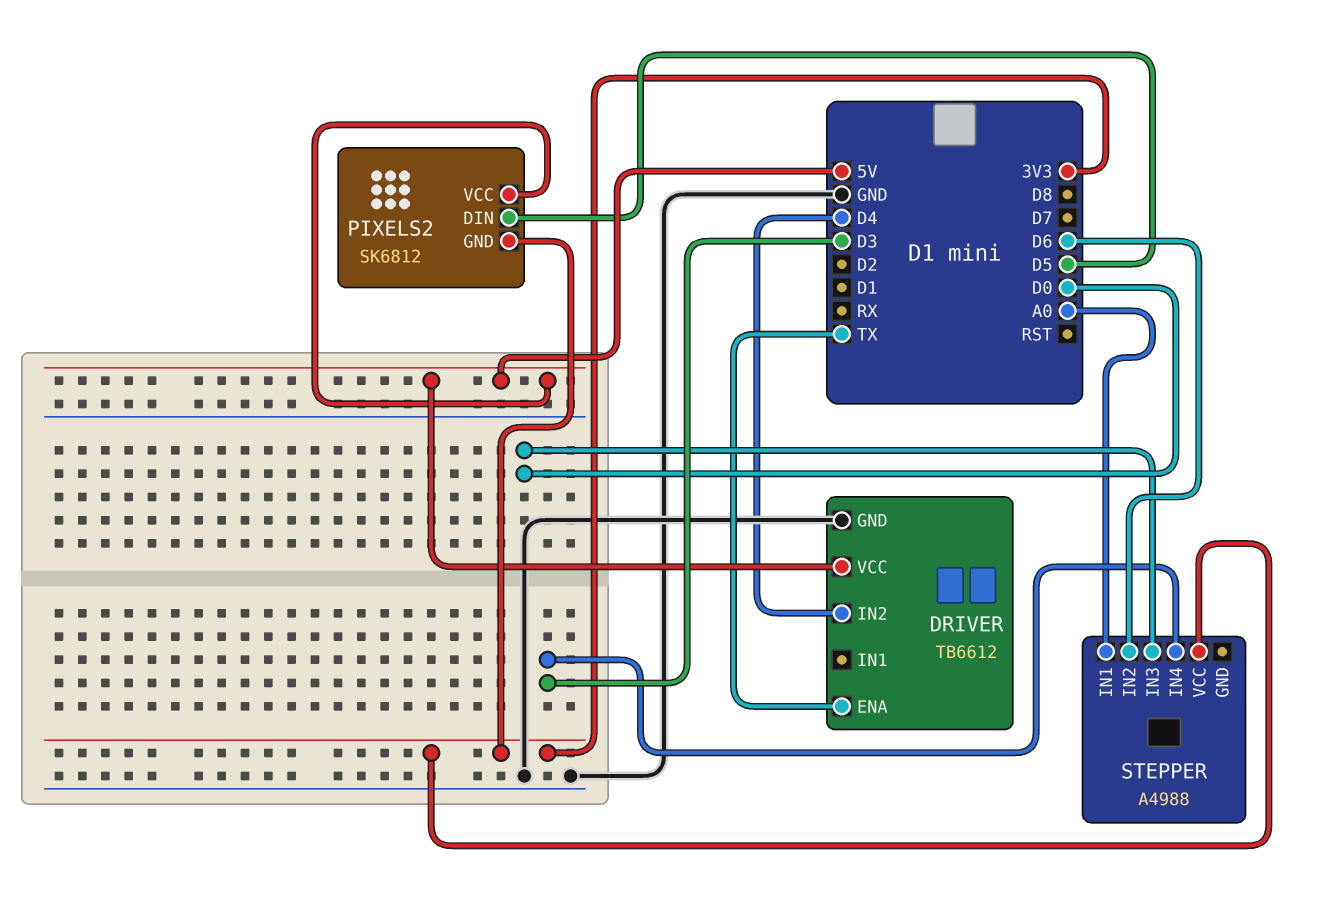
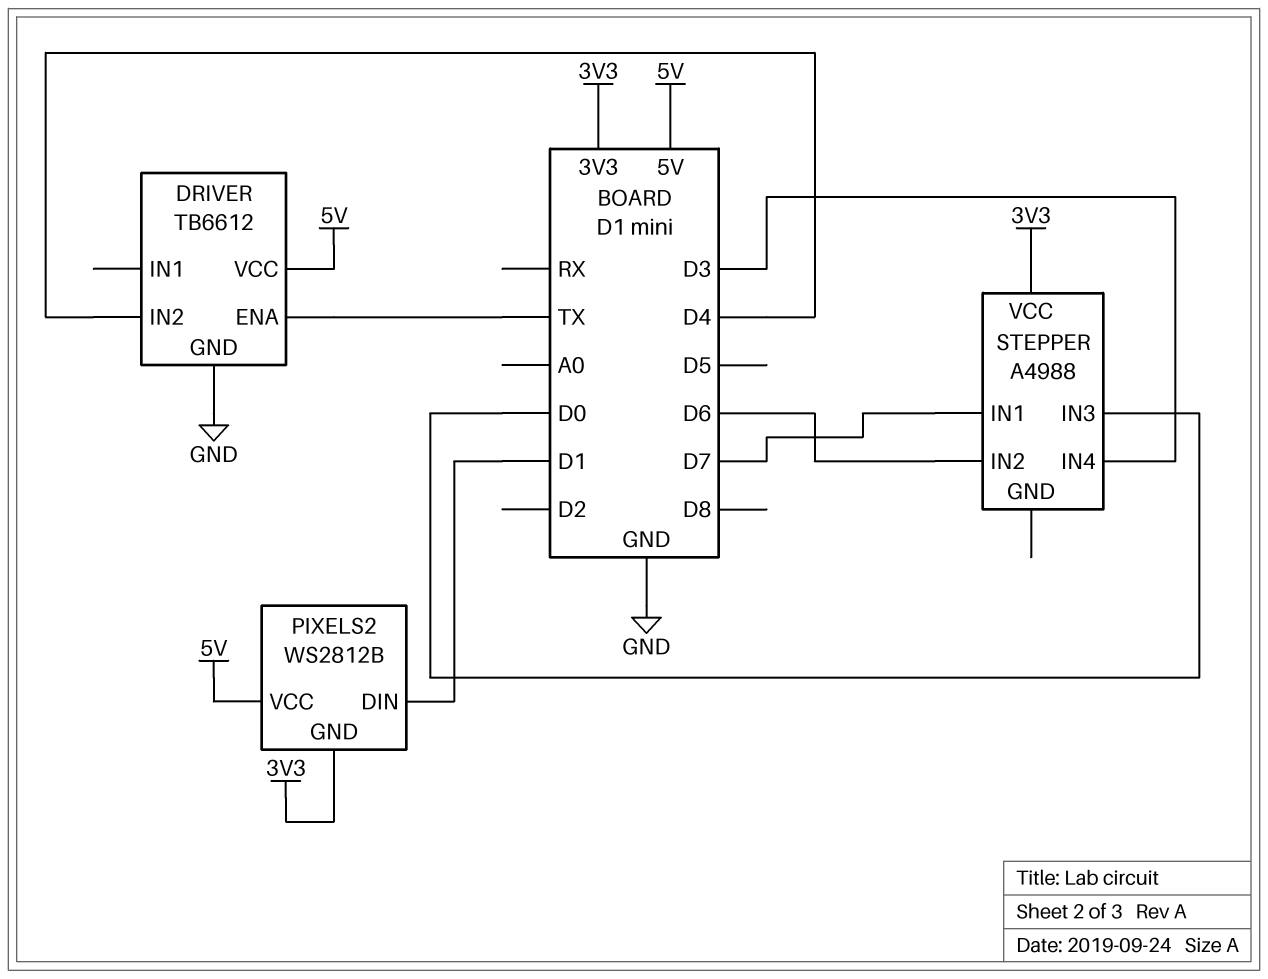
PIXELS2: SK6812 -> WS2812B
PIXELS2 pin DIN: D5 -> D1
STEPPER pin IN1: A0 -> D7

